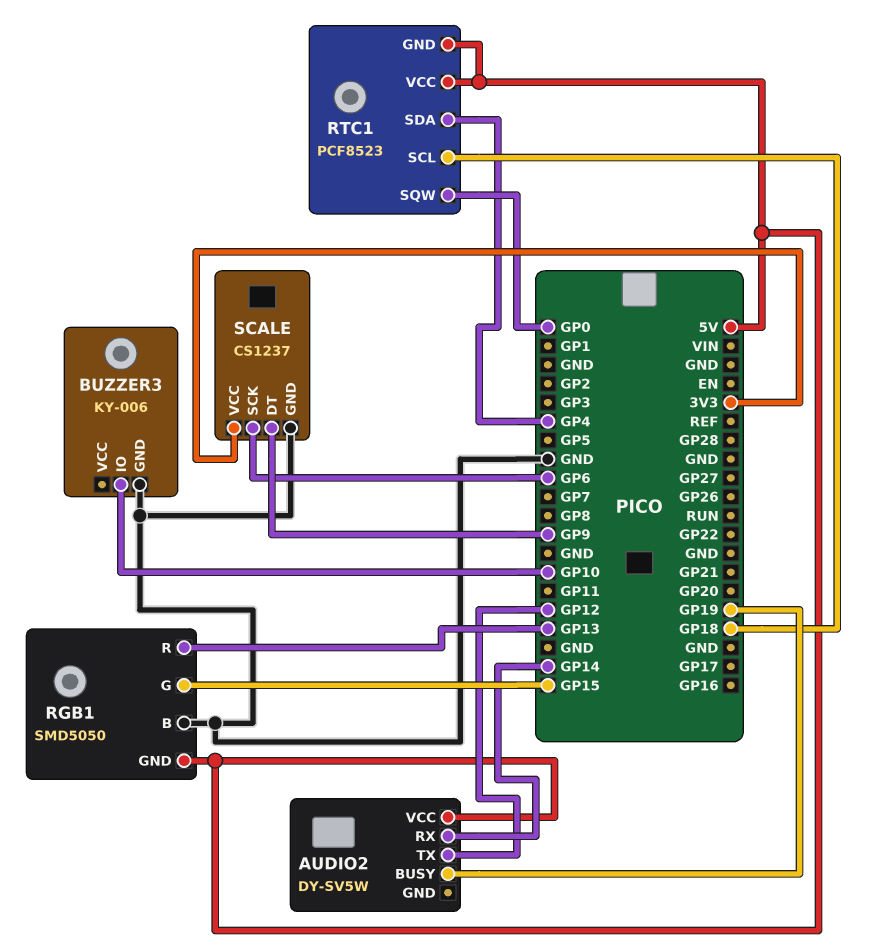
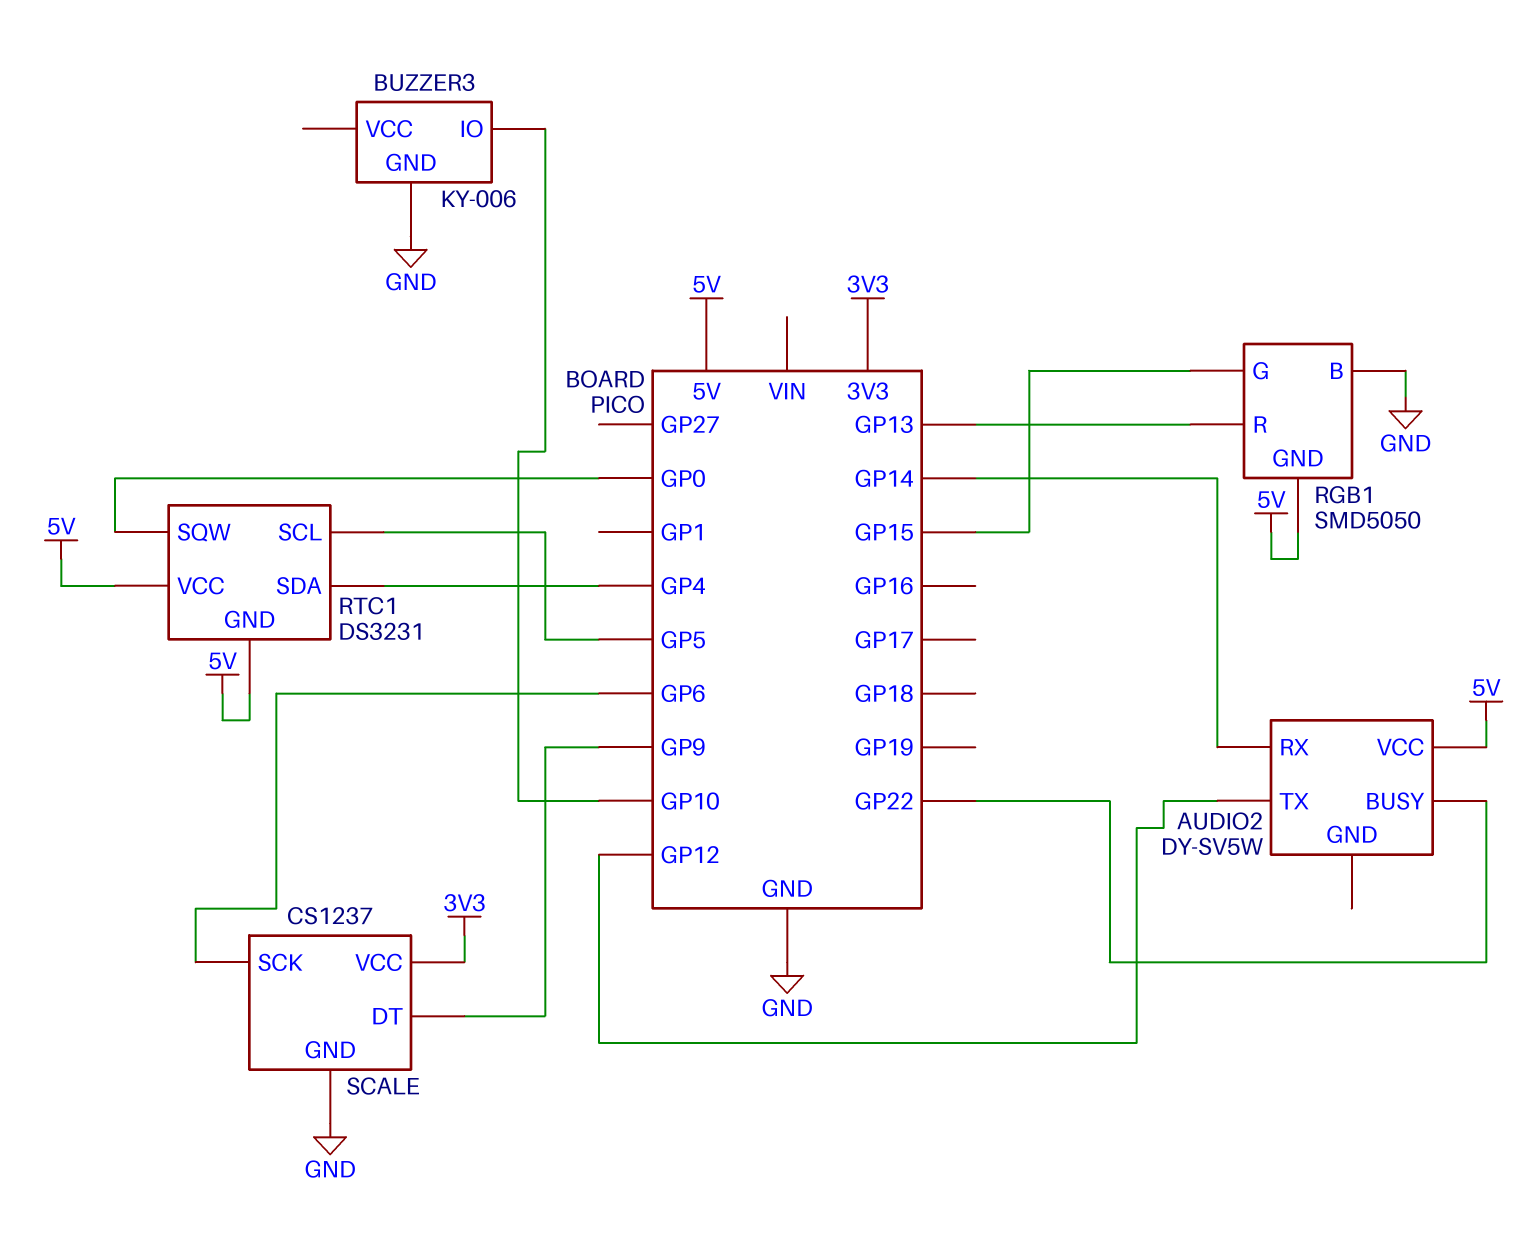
AUDIO2 pin BUSY: GP19 -> GP22
RTC1: PCF8523 -> DS3231
RTC1 pin SCL: GP18 -> GP5

